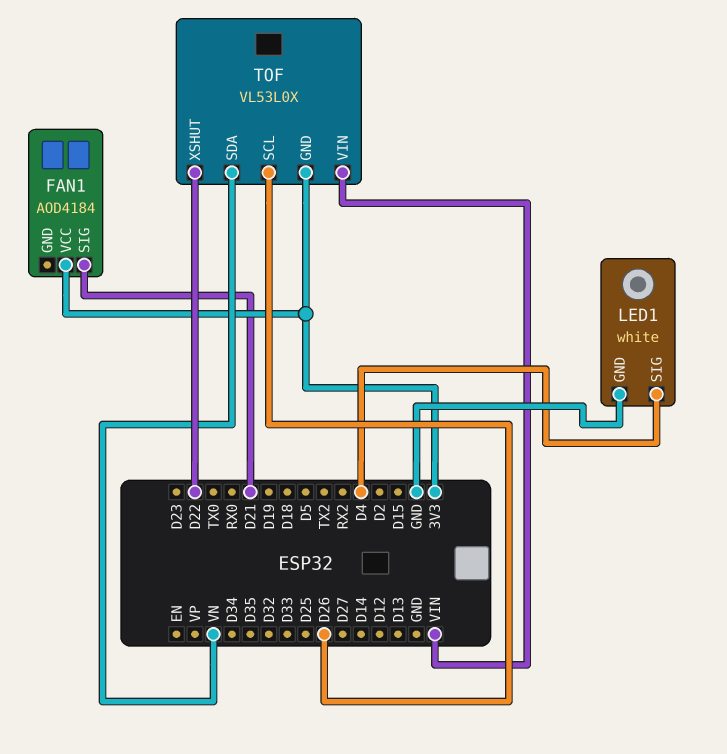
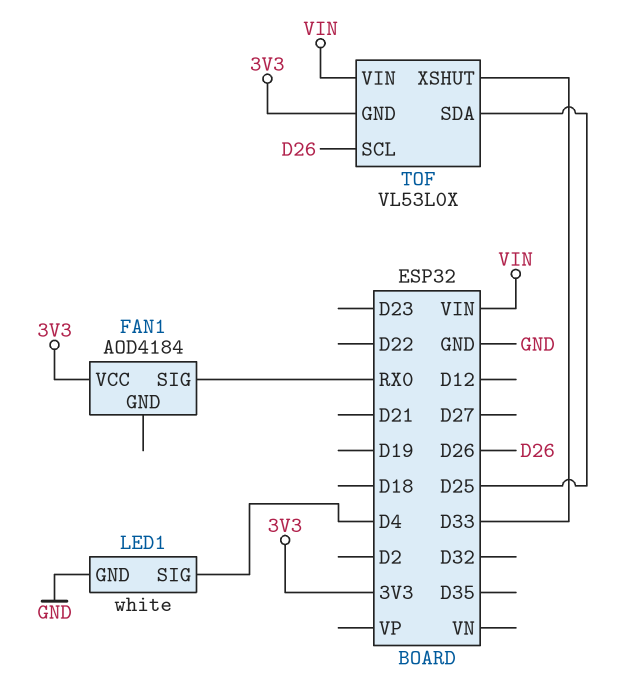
FAN1 pin SIG: D21 -> RX0
TOF pin SDA: VN -> D25
TOF pin XSHUT: D22 -> D33

